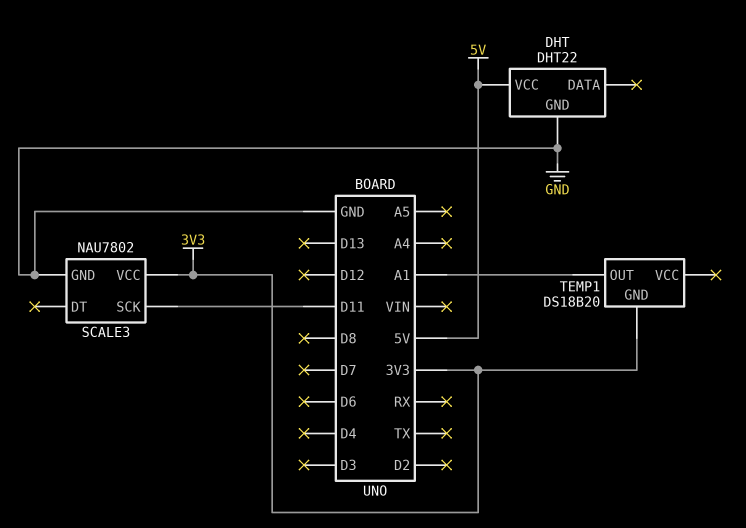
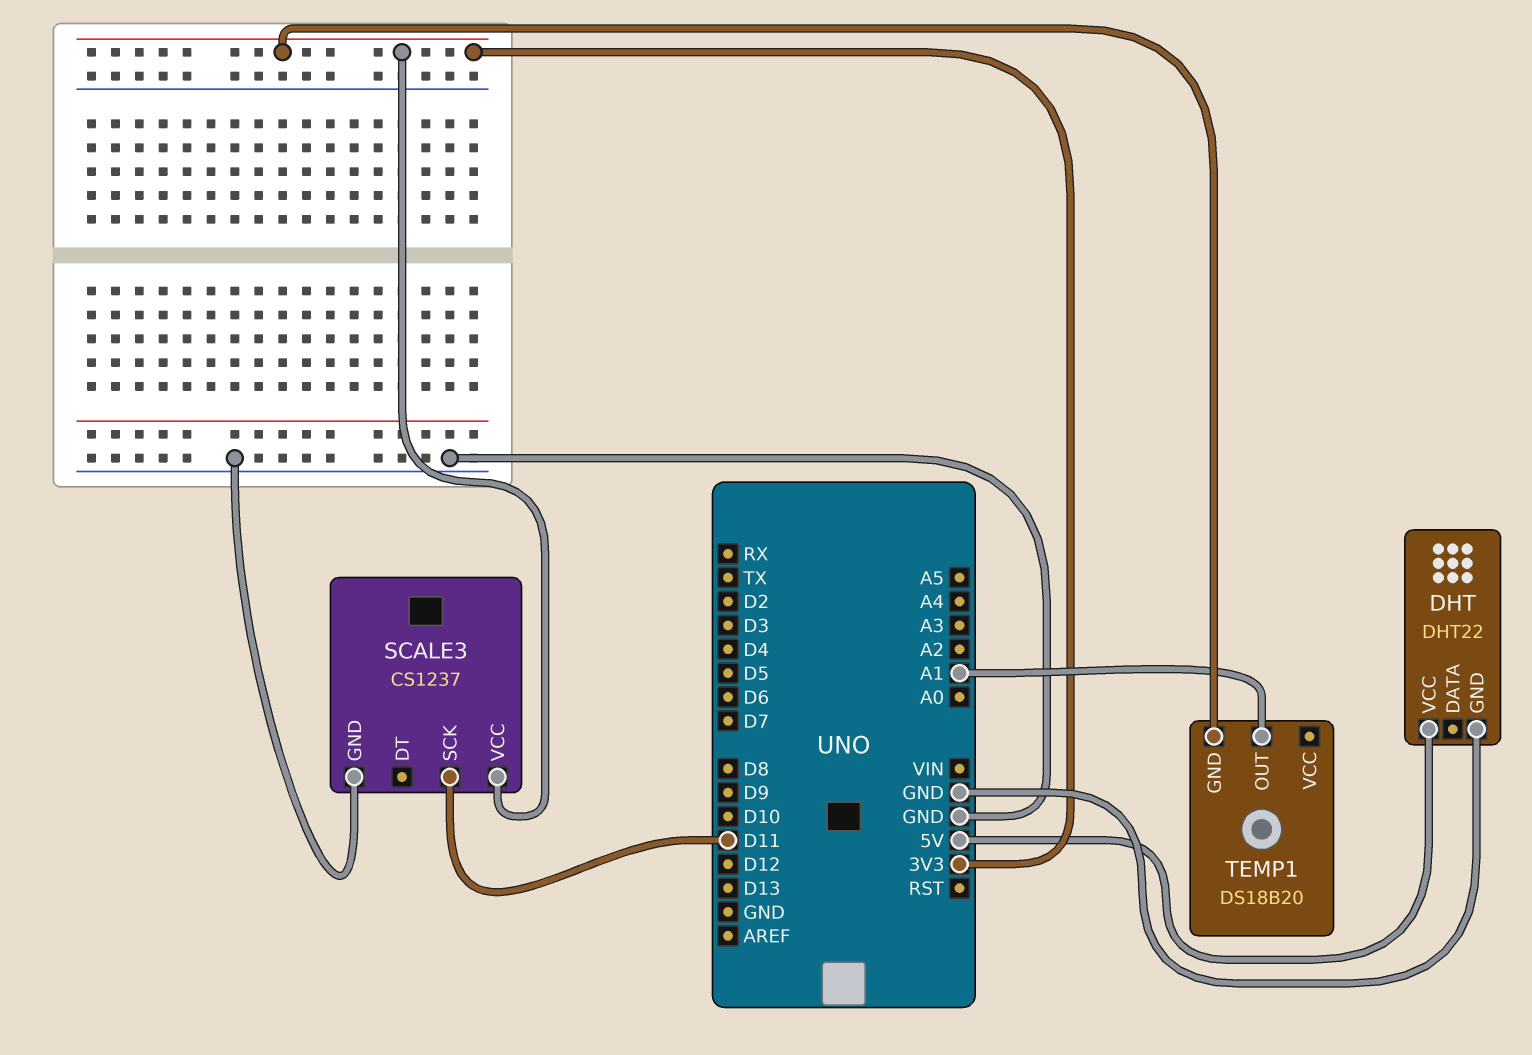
SCALE3: NAU7802 -> CS1237

